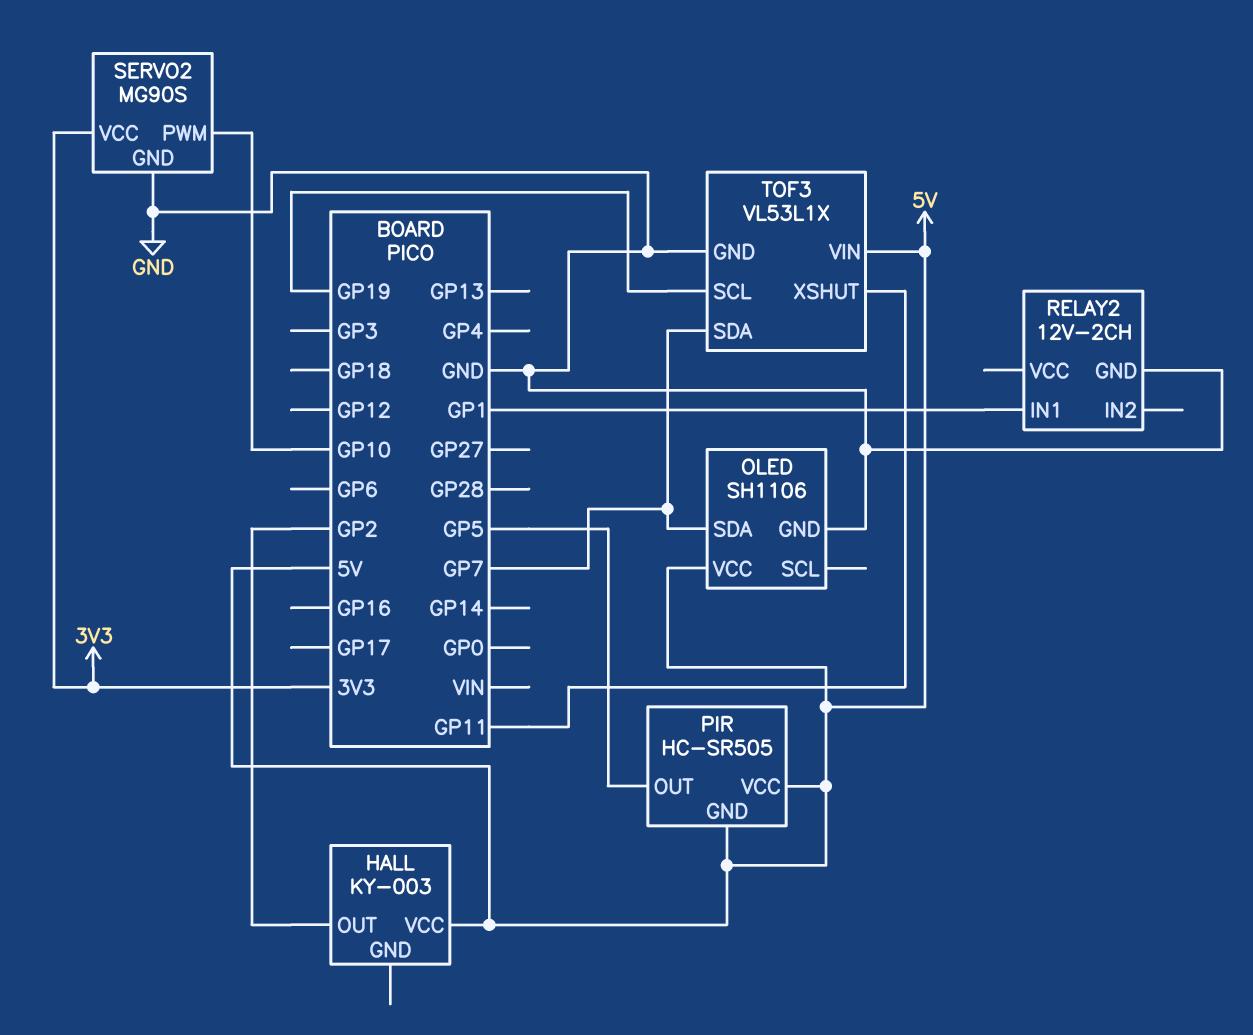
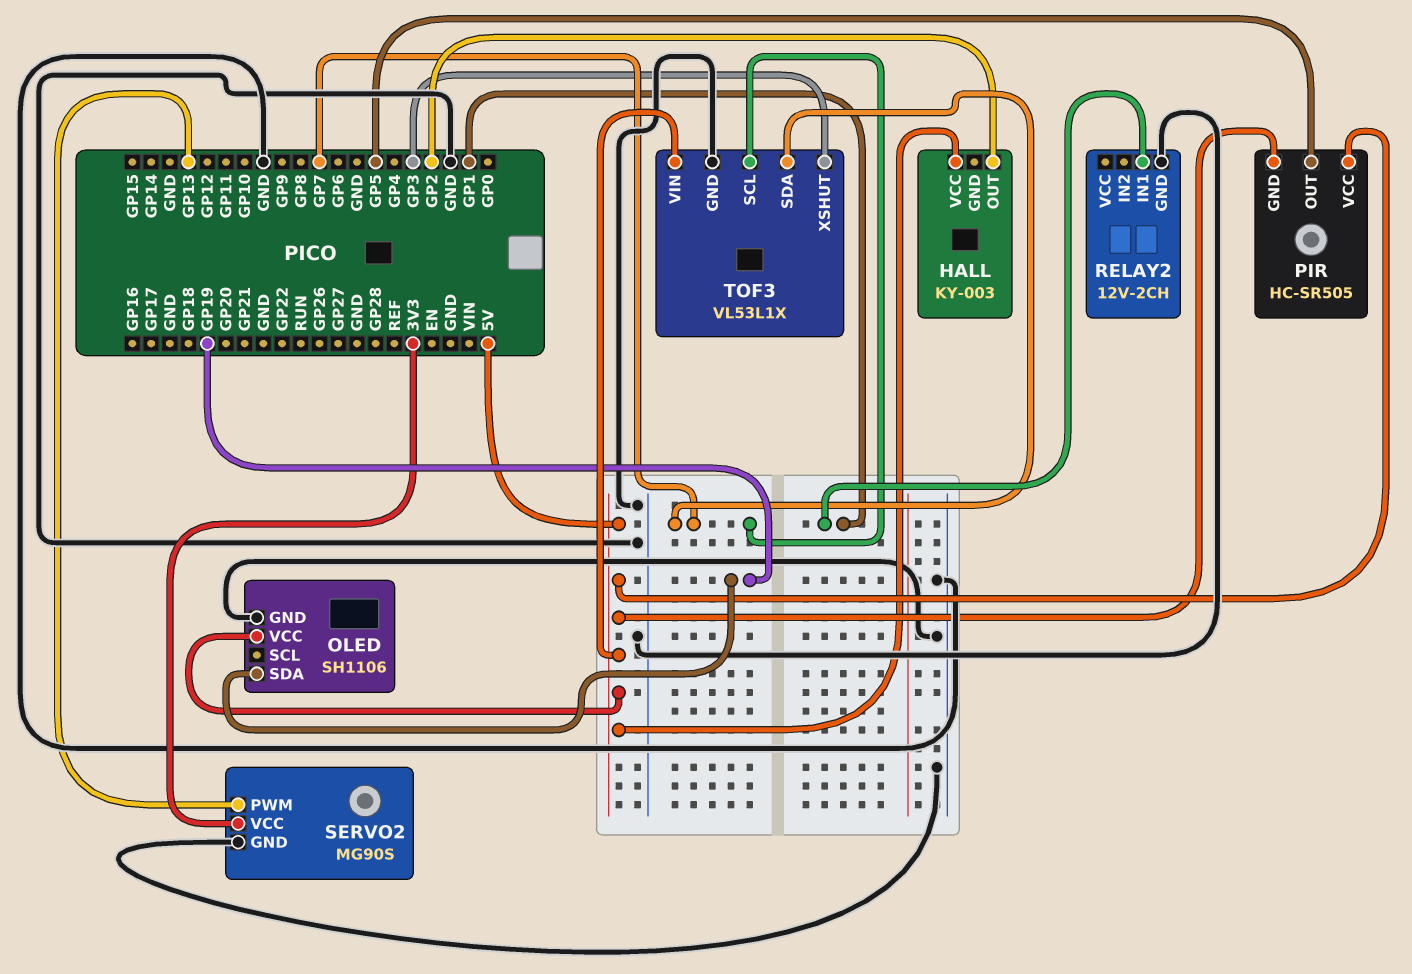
OLED pin SDA: GP7 -> GP19
SERVO2 pin PWM: GP10 -> GP13
TOF3 pin SCL: GP19 -> GP7
TOF3 pin XSHUT: GP11 -> GP3

